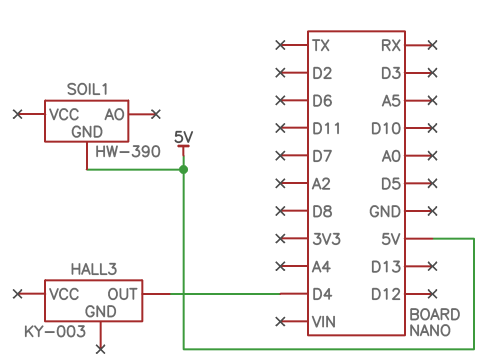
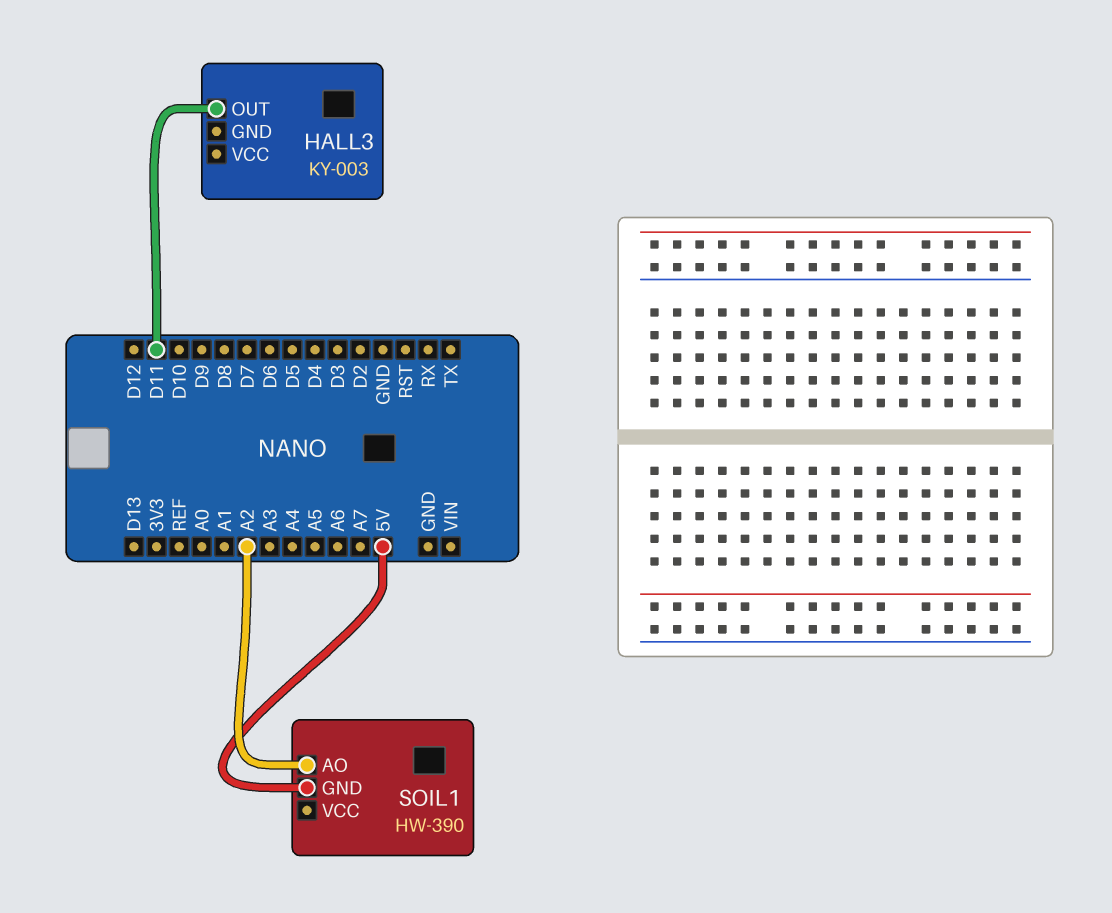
HALL3 pin OUT: D4 -> D11
SOIL1 pin AO: none -> A2

